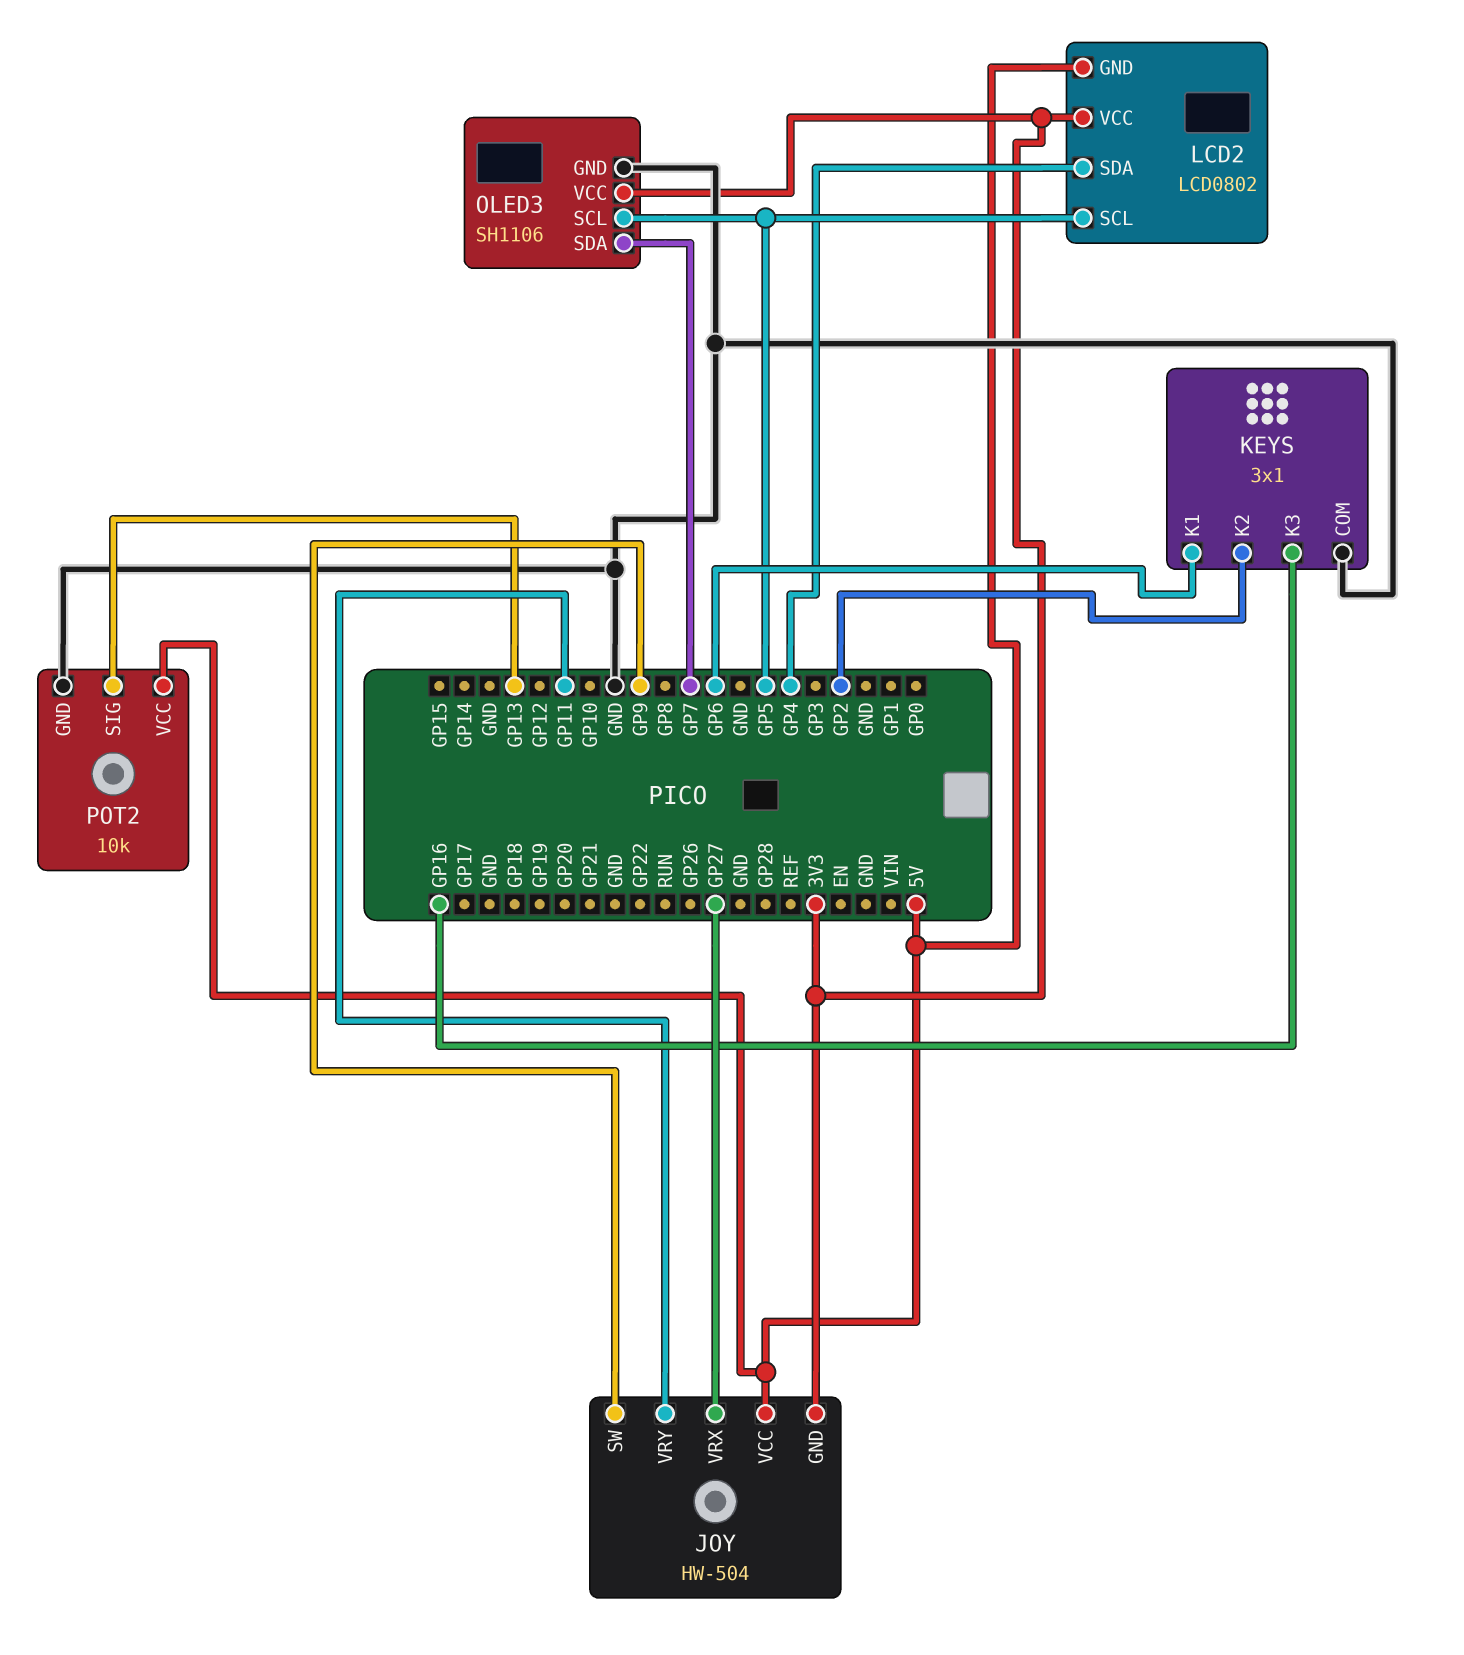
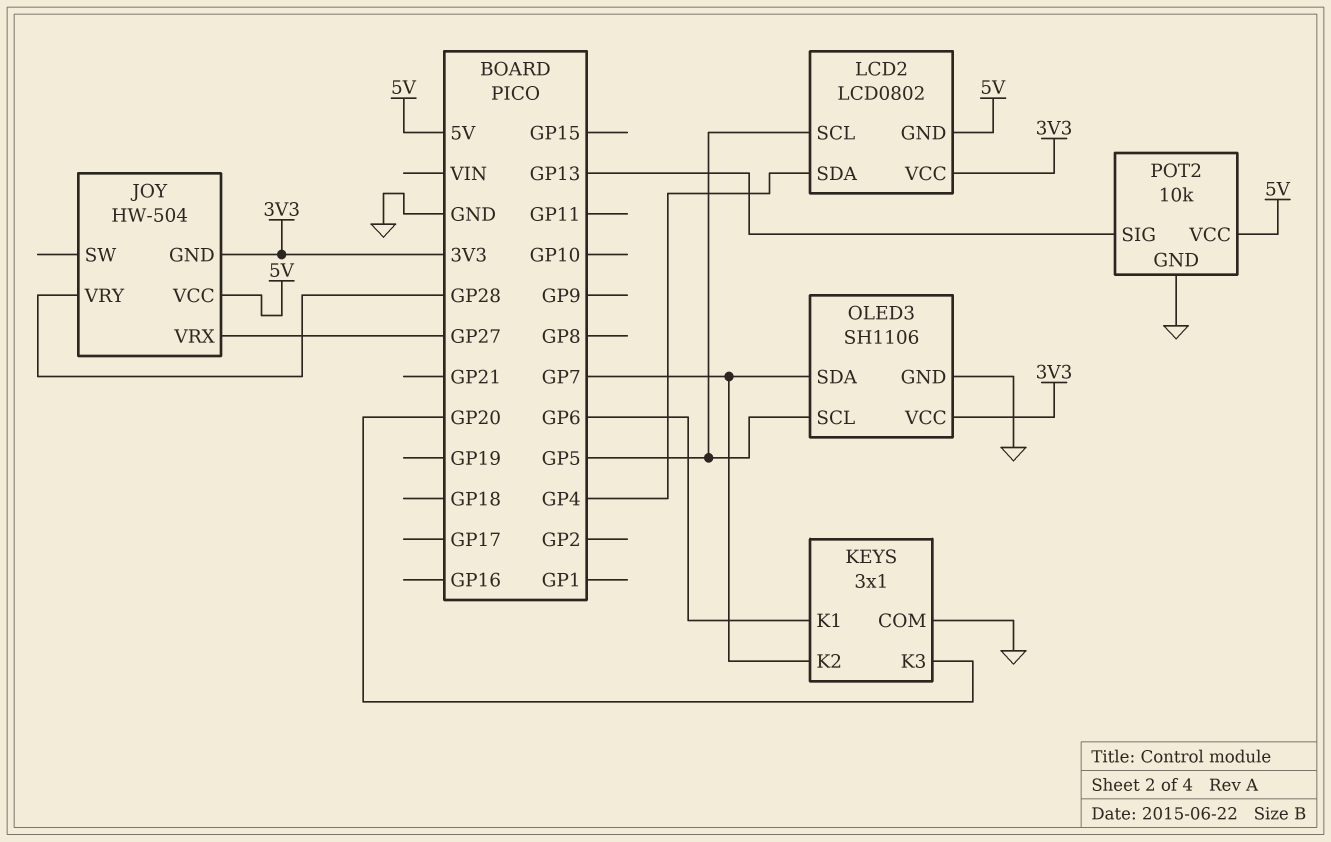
JOY pin SW: GP9 -> none
JOY pin VRY: GP11 -> GP28
KEYS pin K2: GP2 -> GP7
KEYS pin K3: GP16 -> GP20

